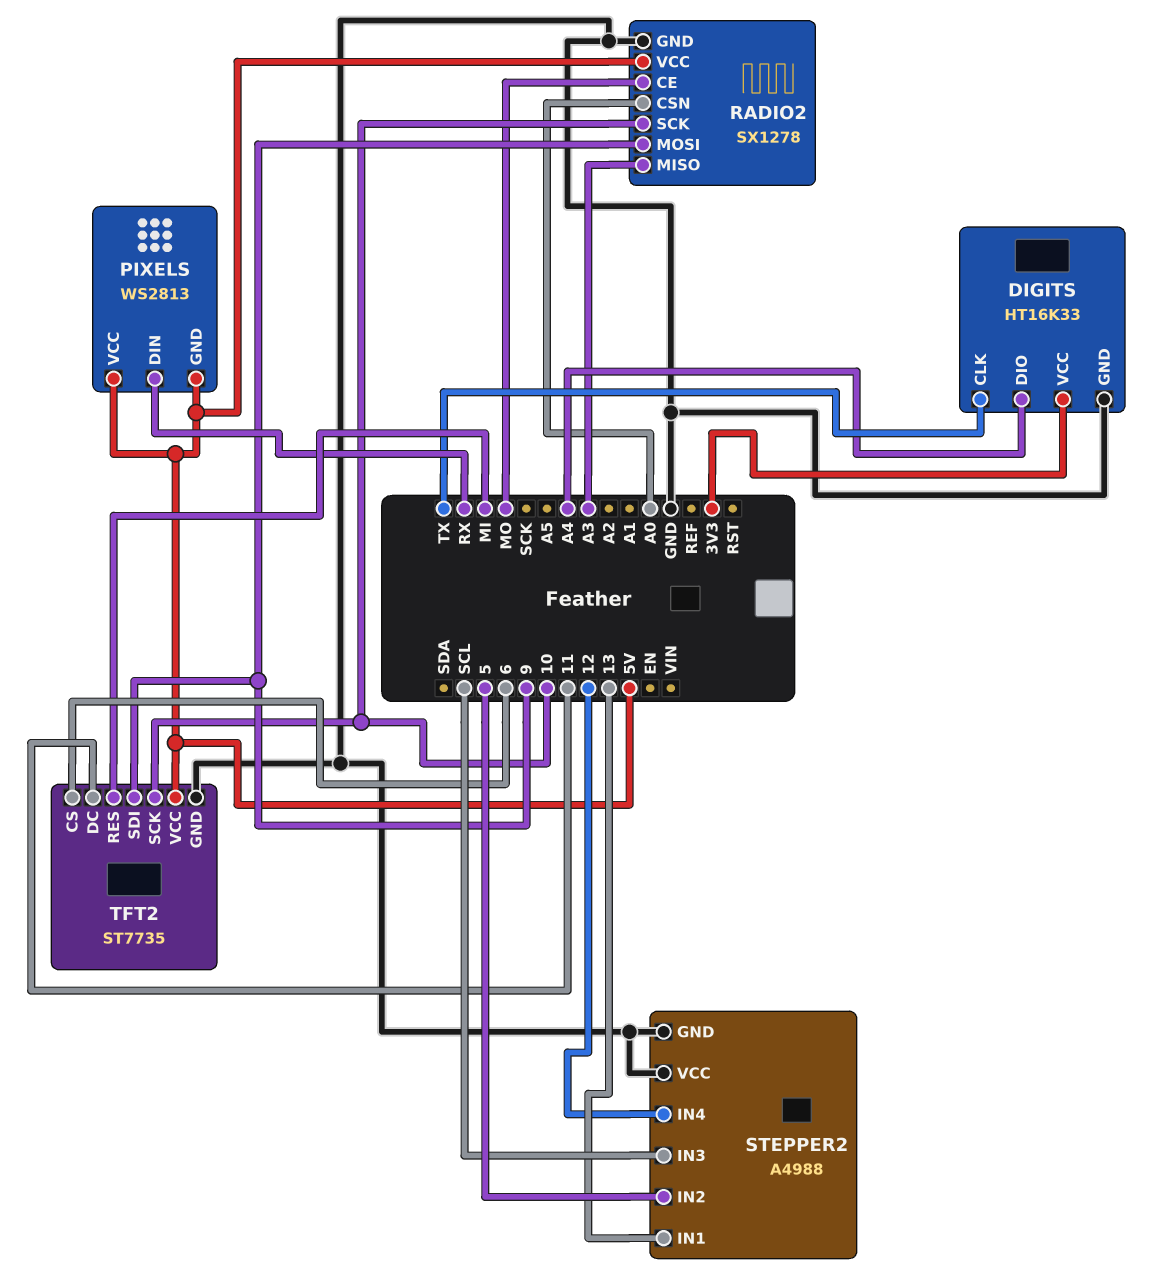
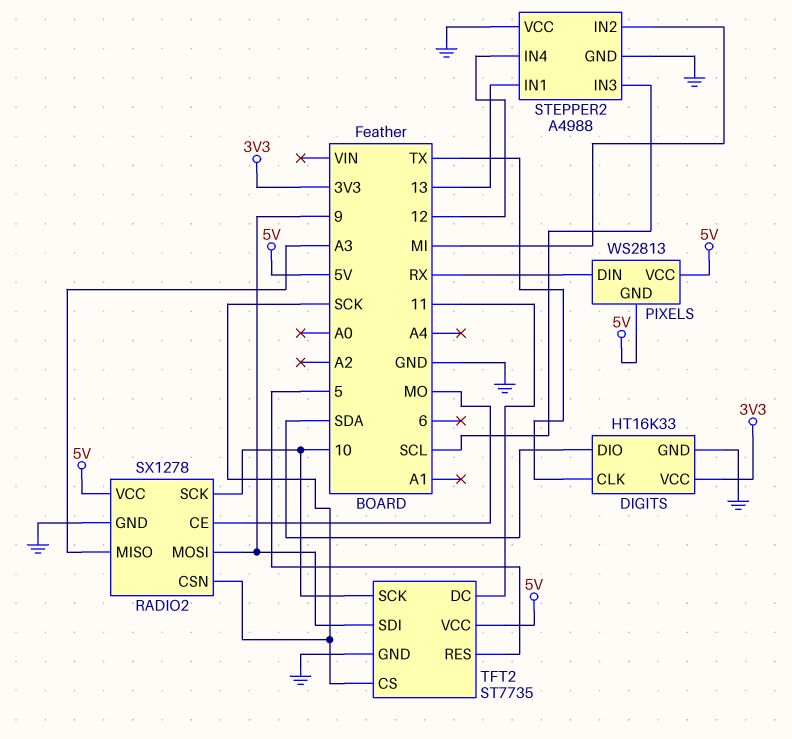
DIGITS pin DIO: A4 -> SDA
RADIO2 pin CSN: A0 -> SCK
STEPPER2 pin IN2: 5 -> MI
TFT2 pin CS: 6 -> SCK
TFT2 pin RES: MI -> 5

